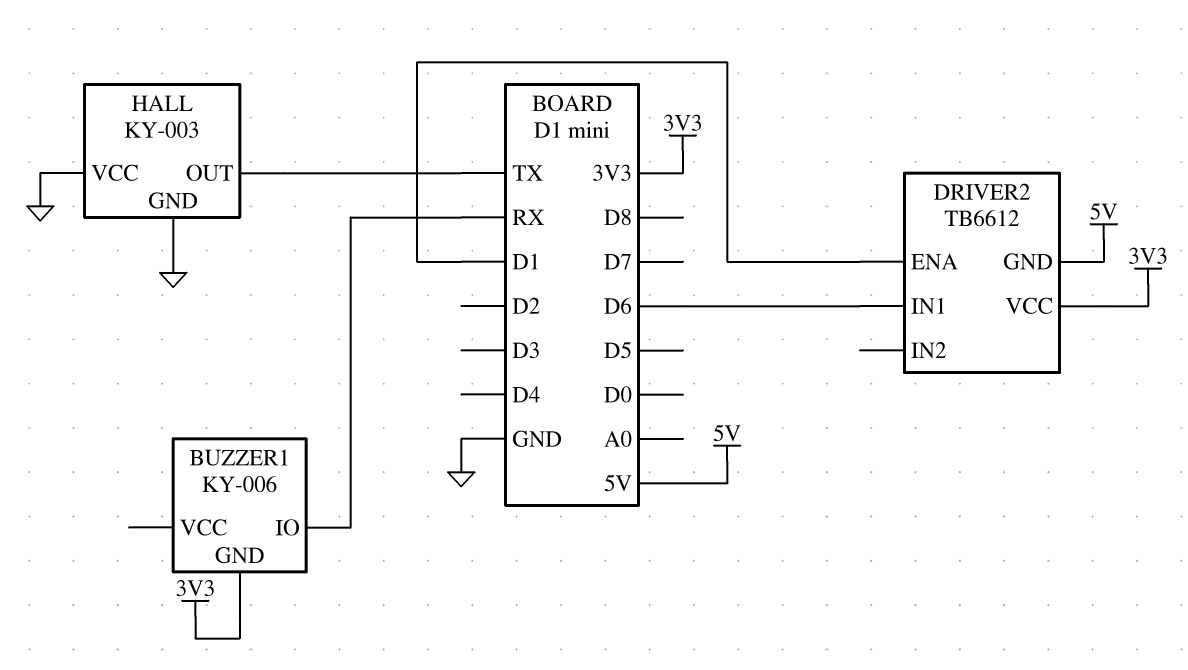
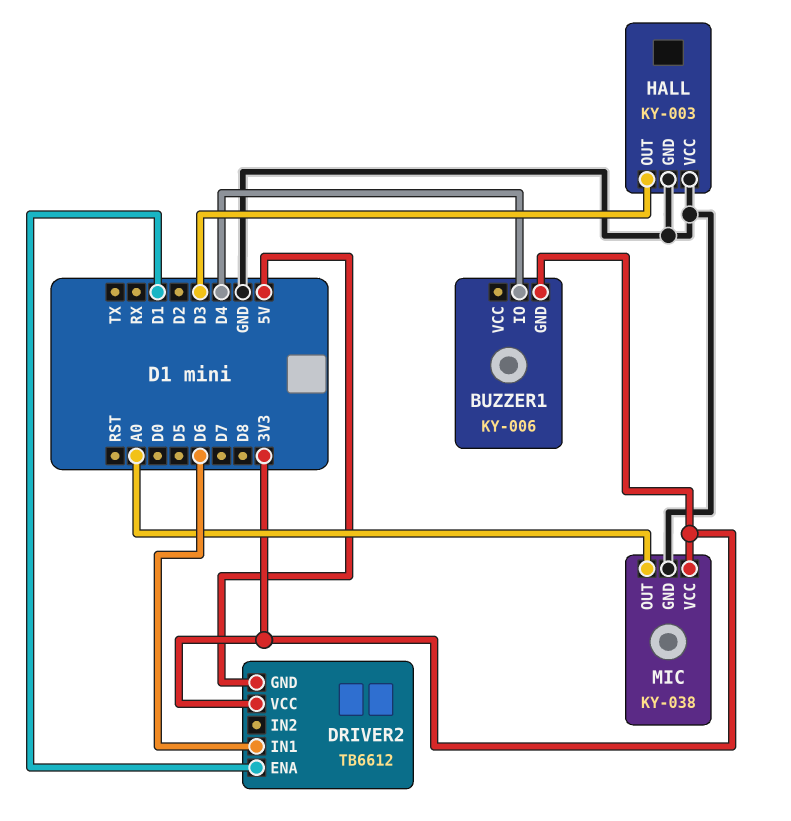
BUZZER1 pin IO: RX -> D4
HALL pin OUT: TX -> D3
MIC: none -> KY-038
MIC pin GND: none -> GND
MIC pin OUT: none -> A0
MIC pin VCC: none -> 3V3

